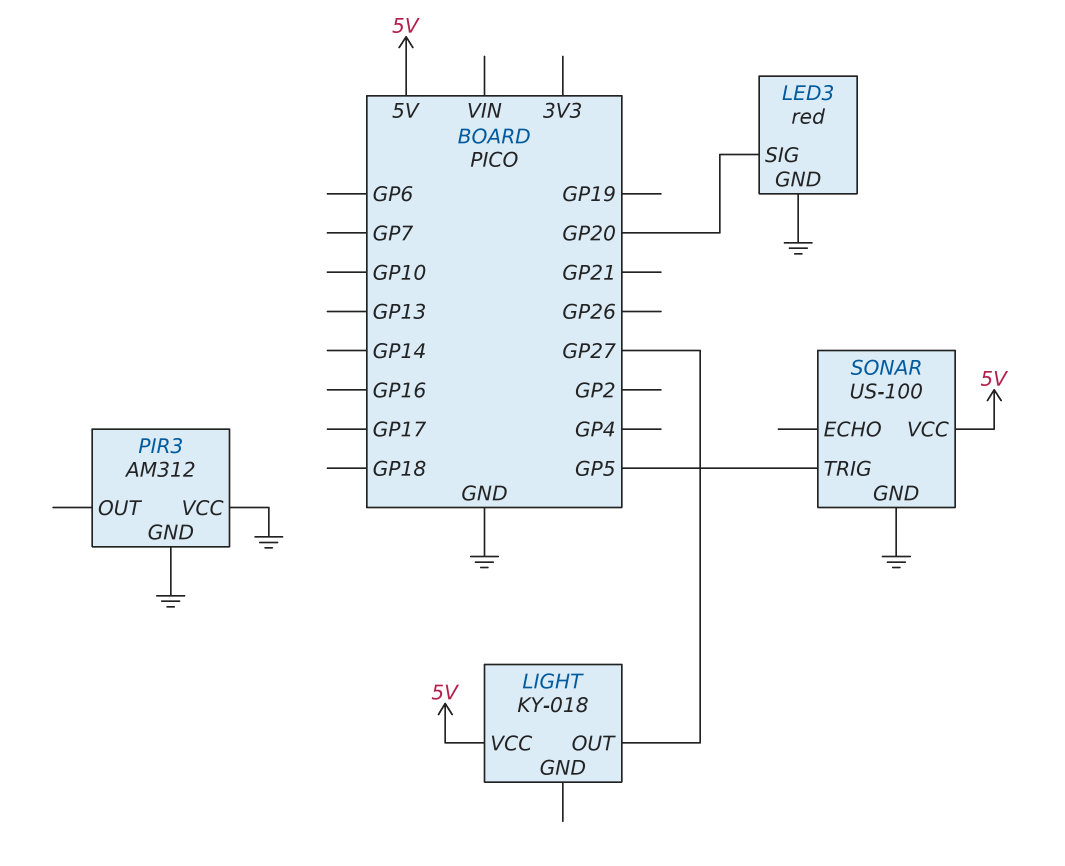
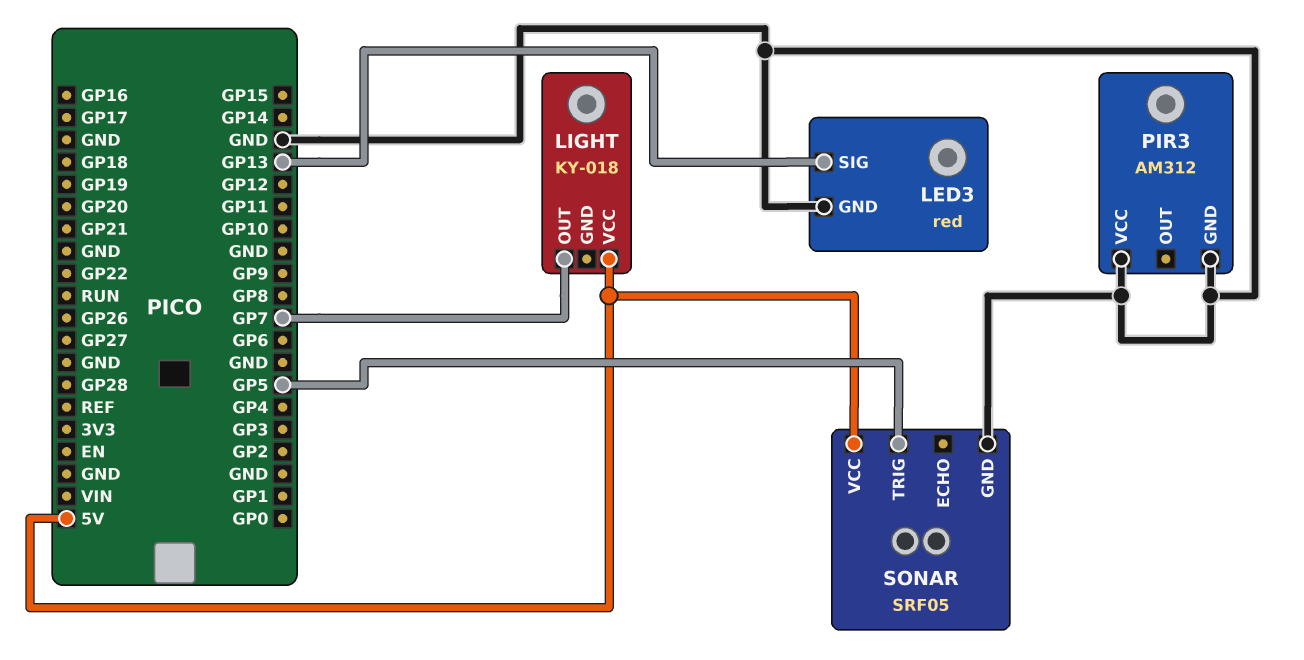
LED3 pin SIG: GP20 -> GP13
LIGHT pin OUT: GP27 -> GP7
SONAR: US-100 -> SRF05

